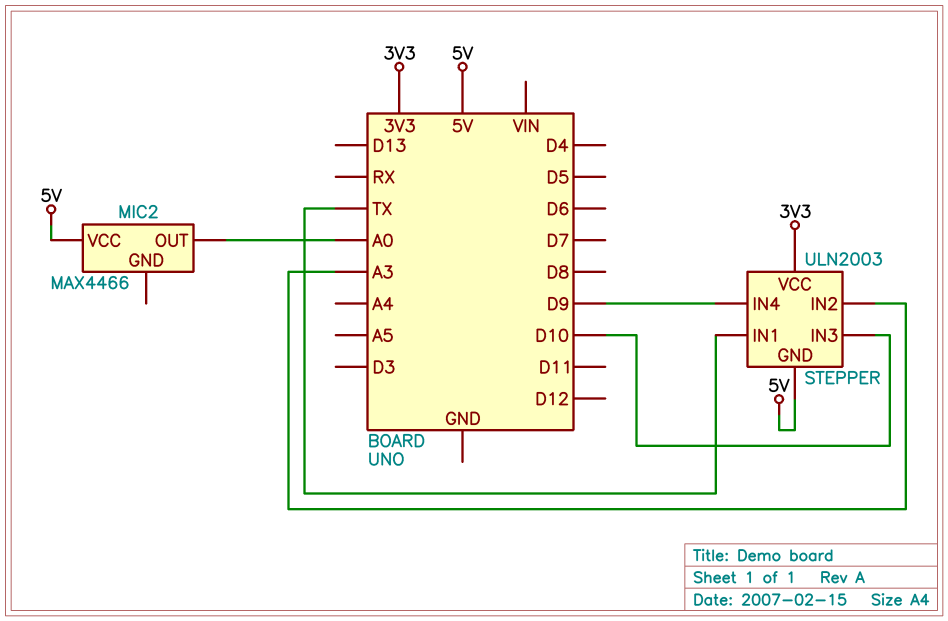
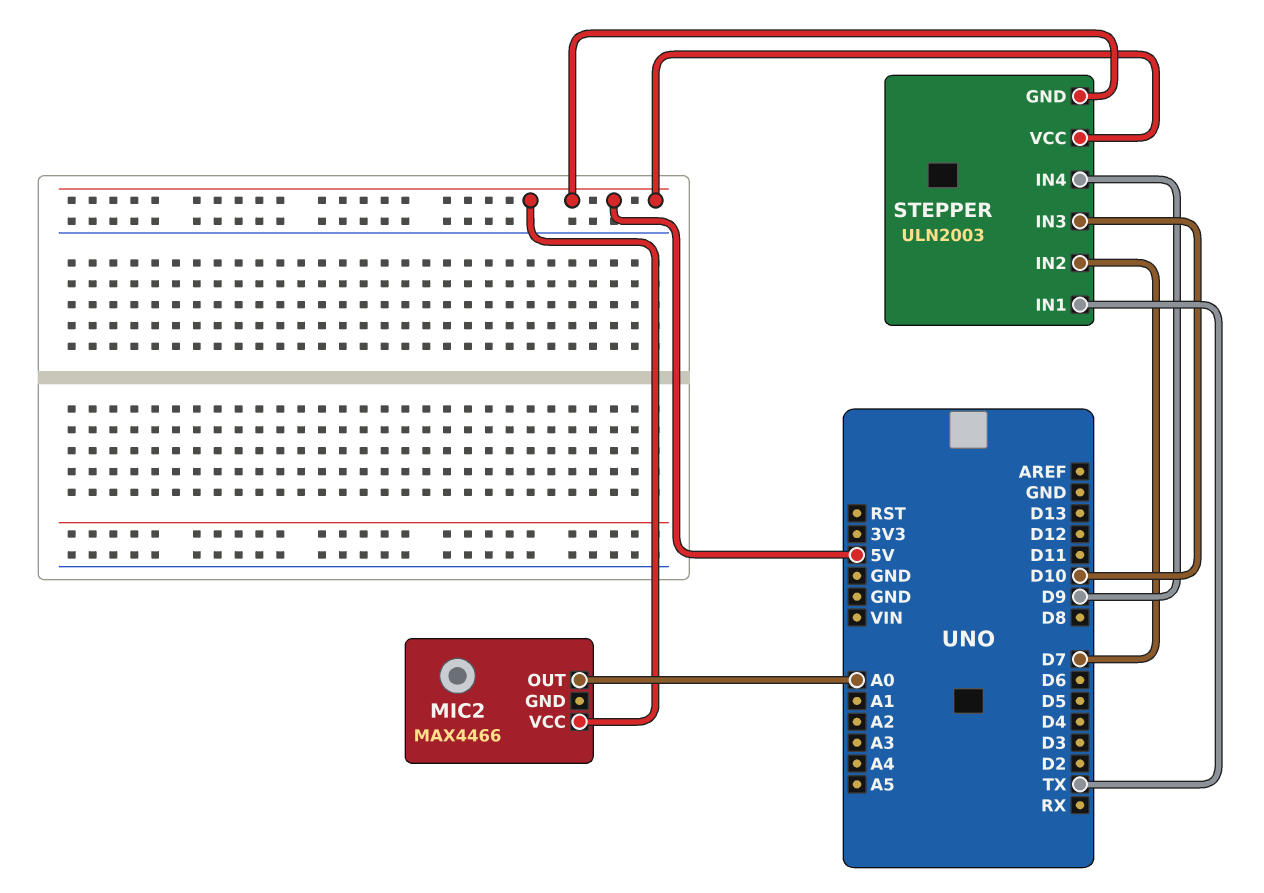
STEPPER pin IN2: A3 -> D7
STEPPER pin VCC: 3V3 -> 5V

